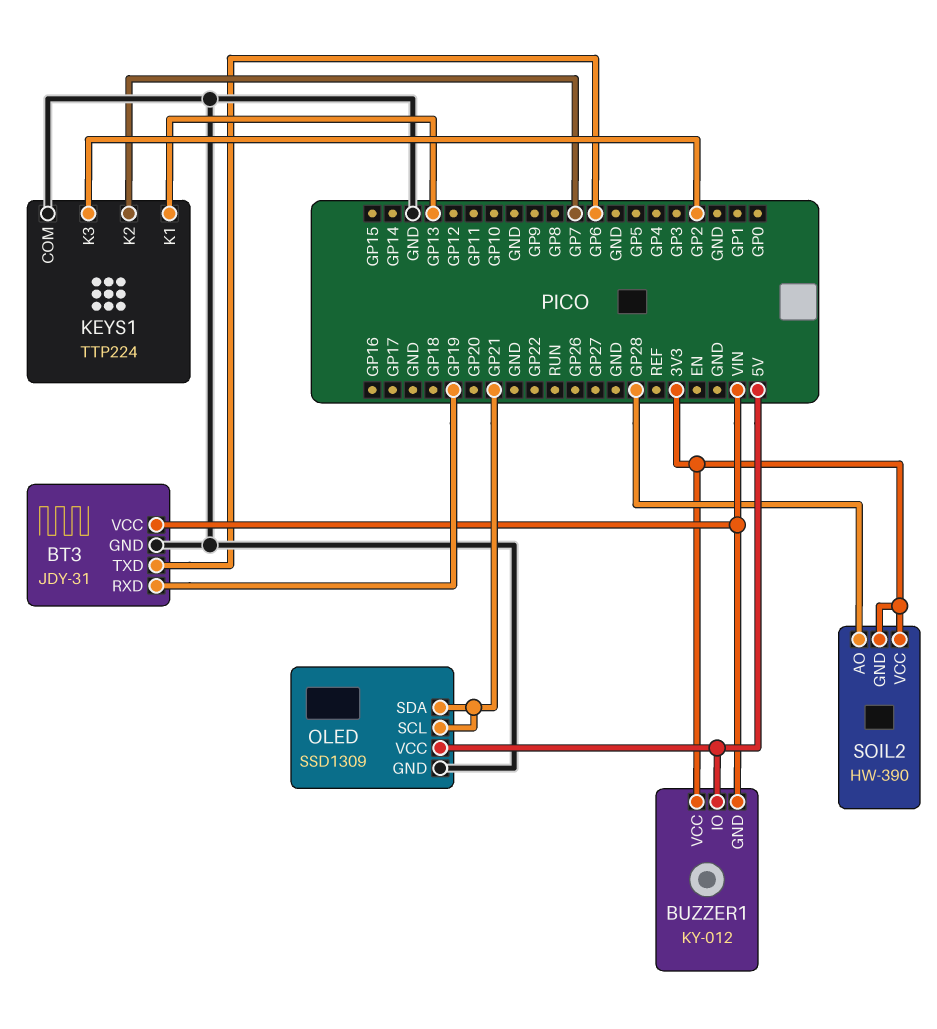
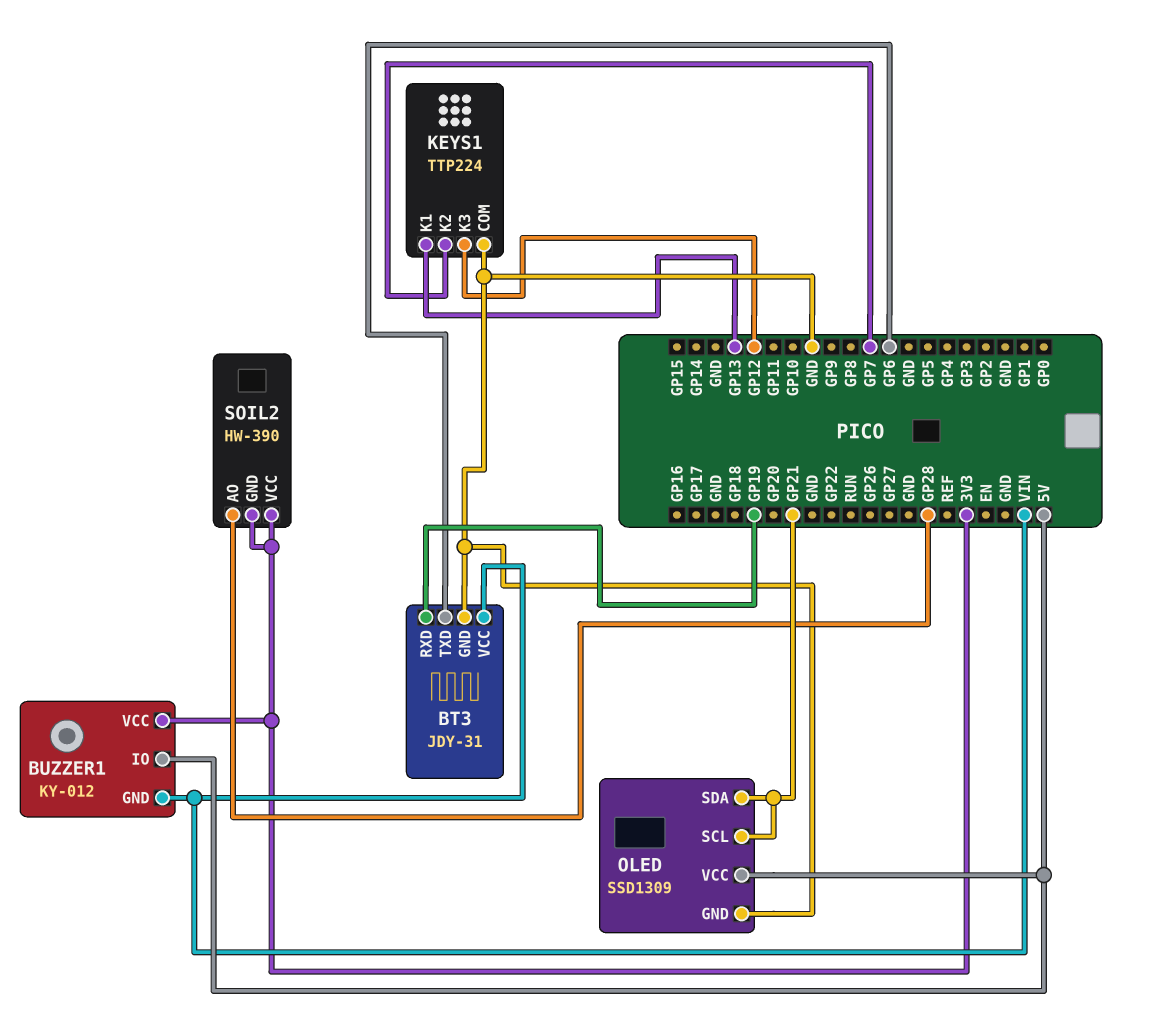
KEYS1 pin K3: GP2 -> GP12

